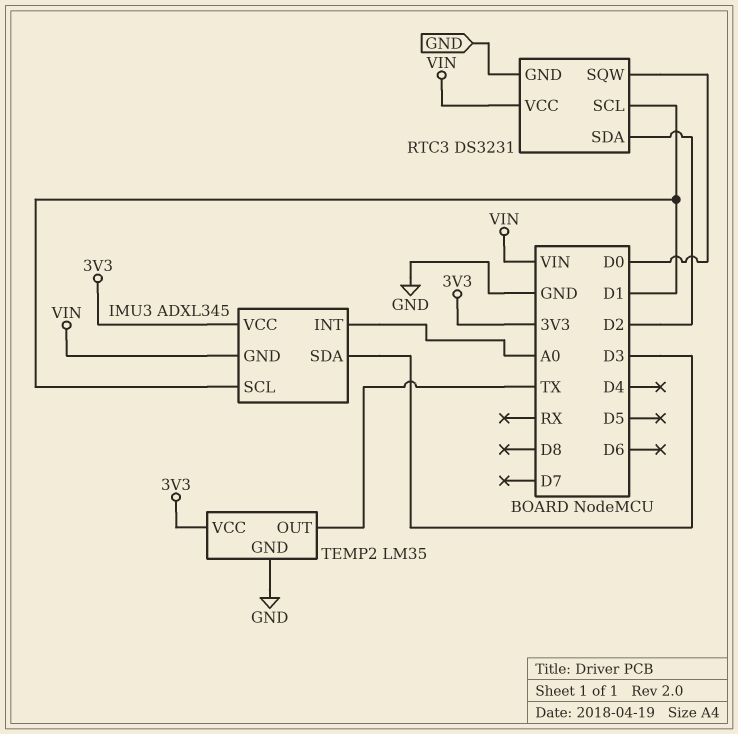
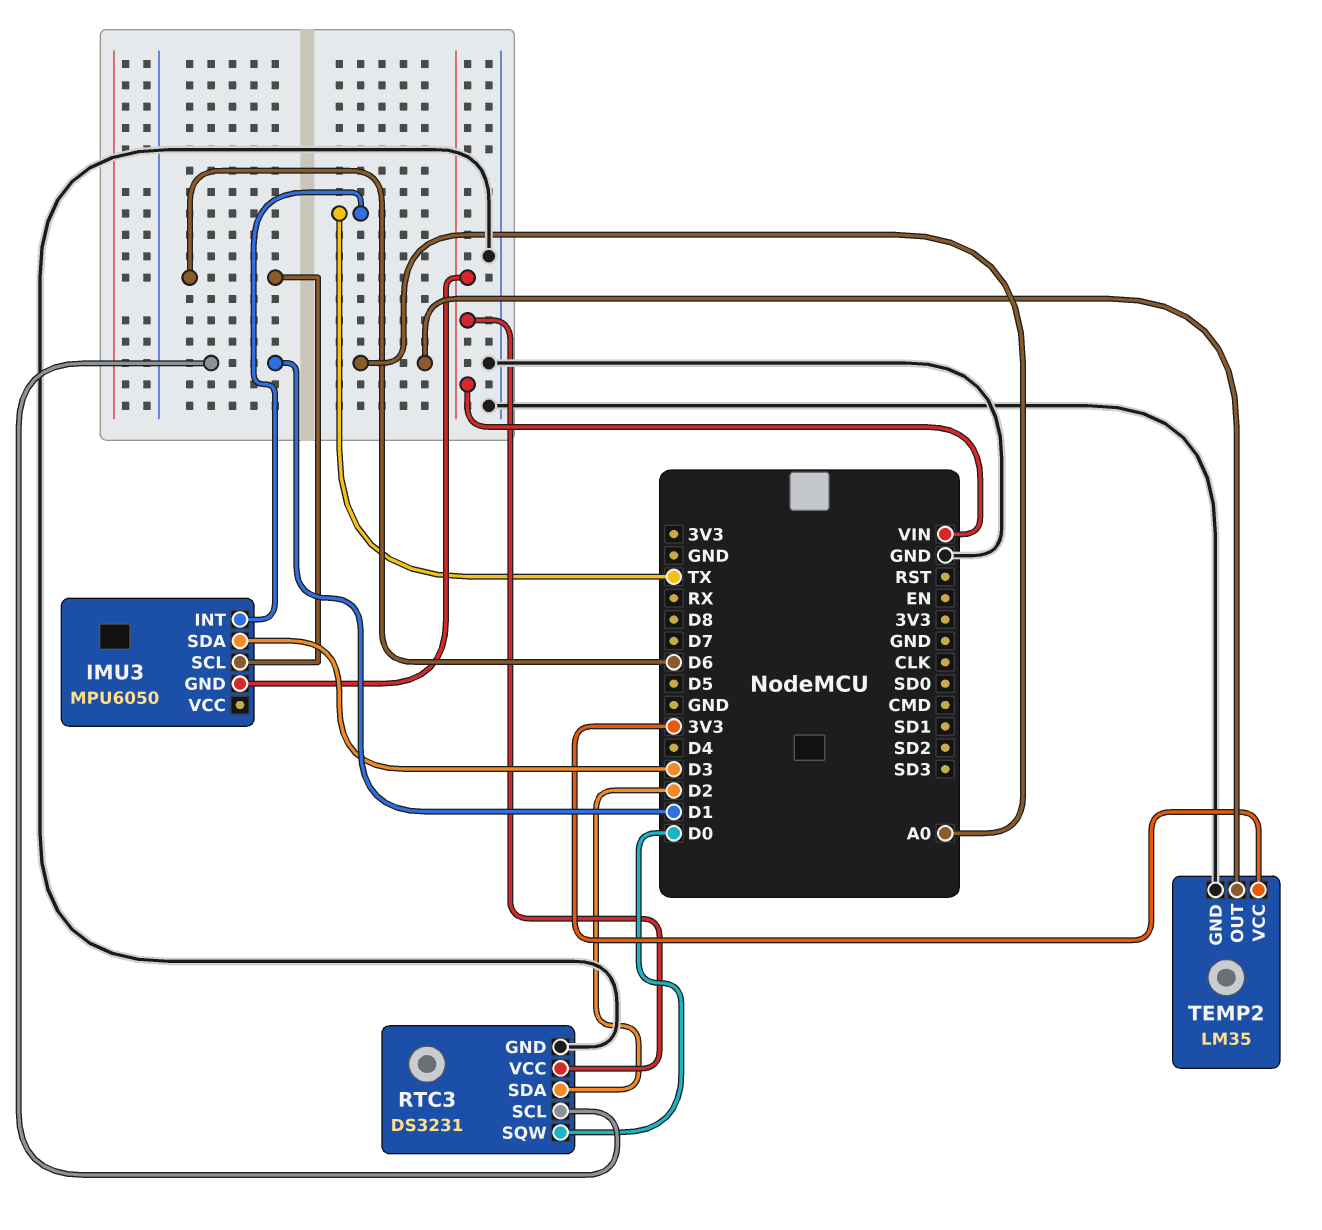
IMU3: ADXL345 -> MPU6050
IMU3 pin INT: A0 -> TX
IMU3 pin SCL: D1 -> D6
IMU3 pin VCC: 3V3 -> none
TEMP2 pin OUT: TX -> A0

